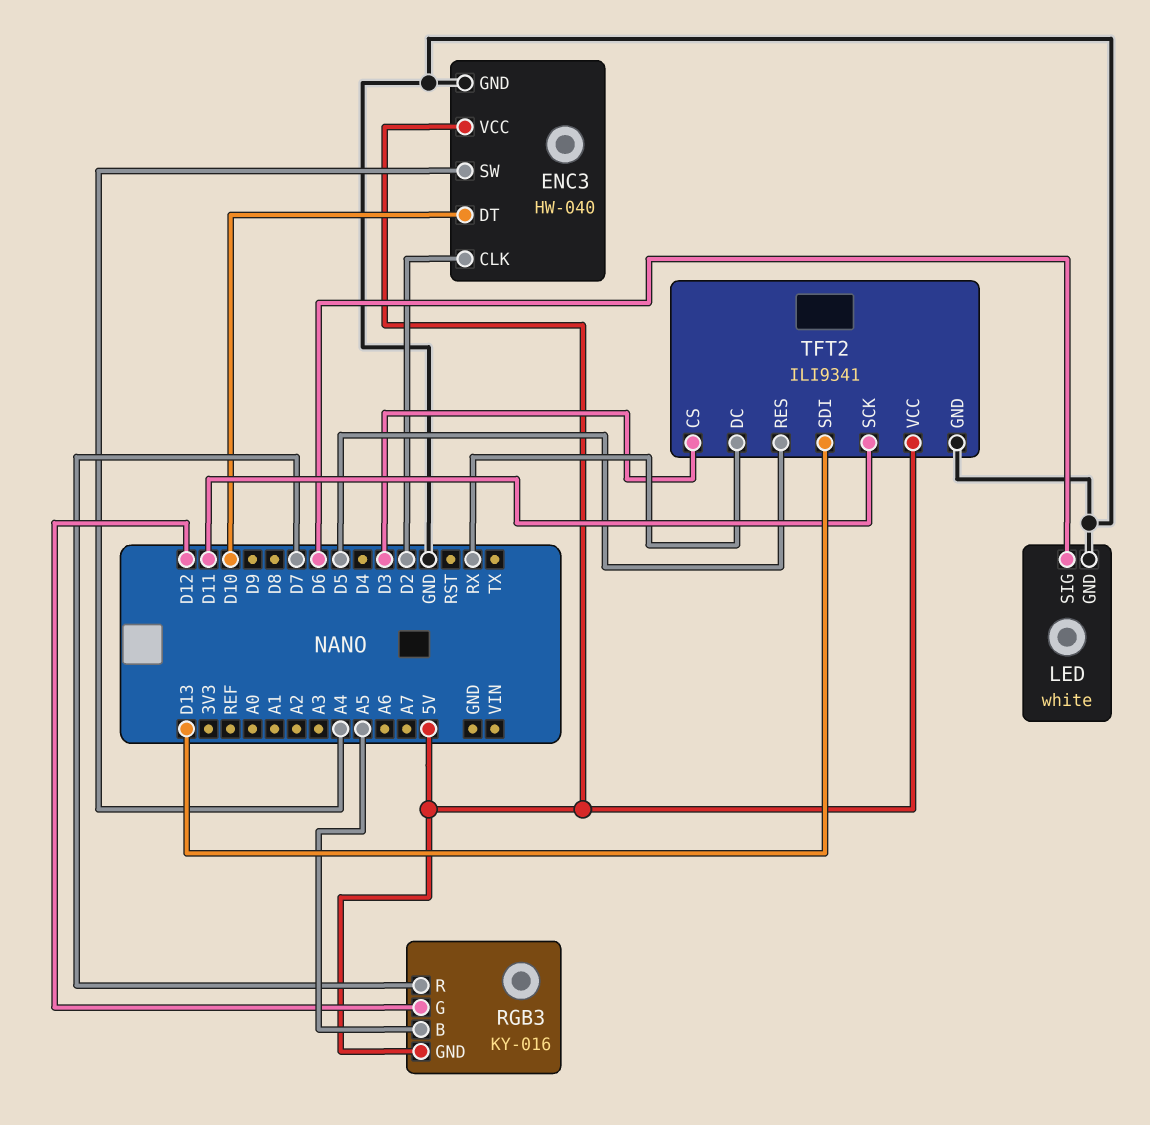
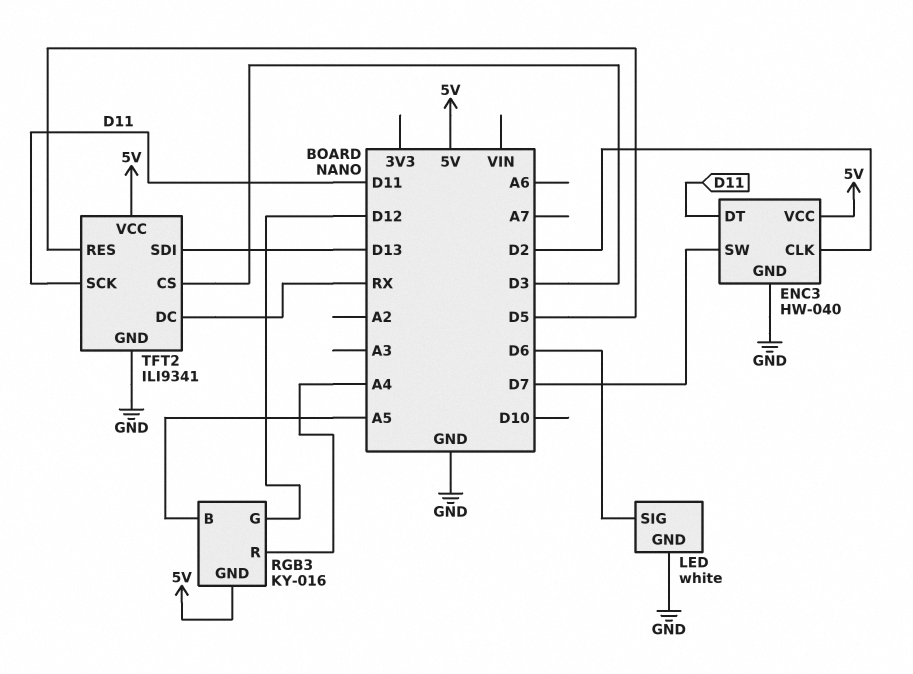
ENC3 pin DT: D10 -> D11
ENC3 pin SW: A4 -> D7
RGB3 pin R: D7 -> A4

